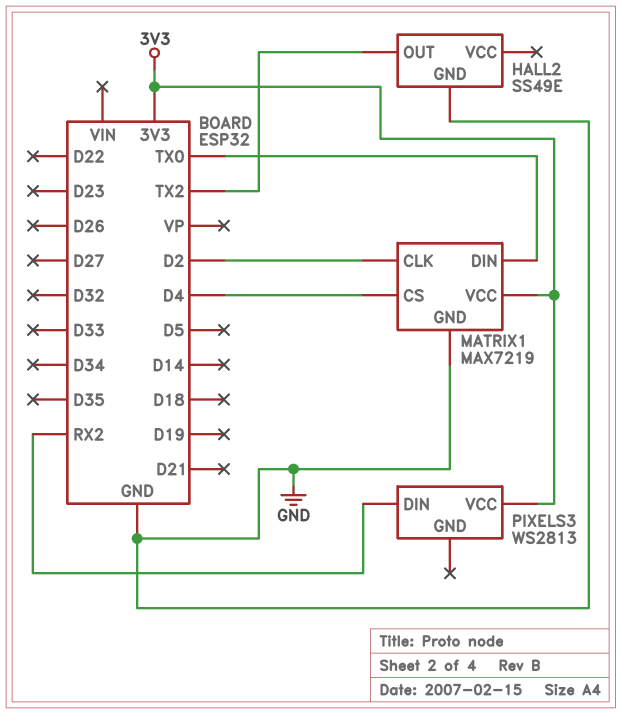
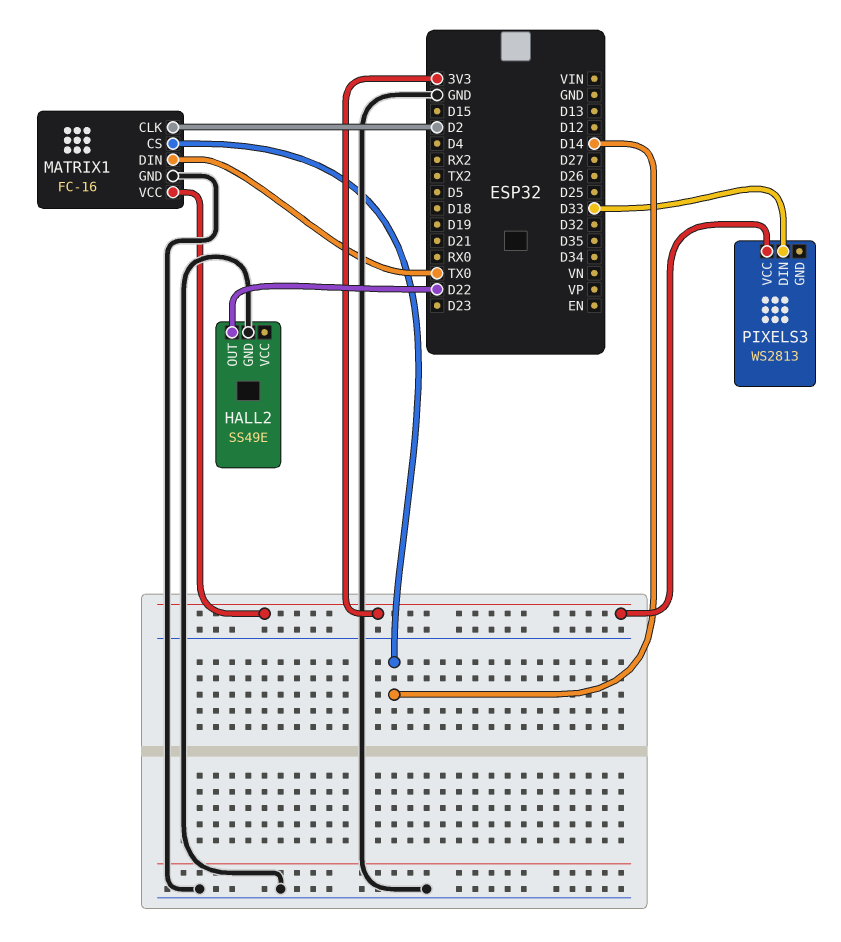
HALL2 pin OUT: TX2 -> D22
MATRIX1: MAX7219 -> FC-16
MATRIX1 pin CS: D4 -> D14
PIXELS3 pin DIN: RX2 -> D33

